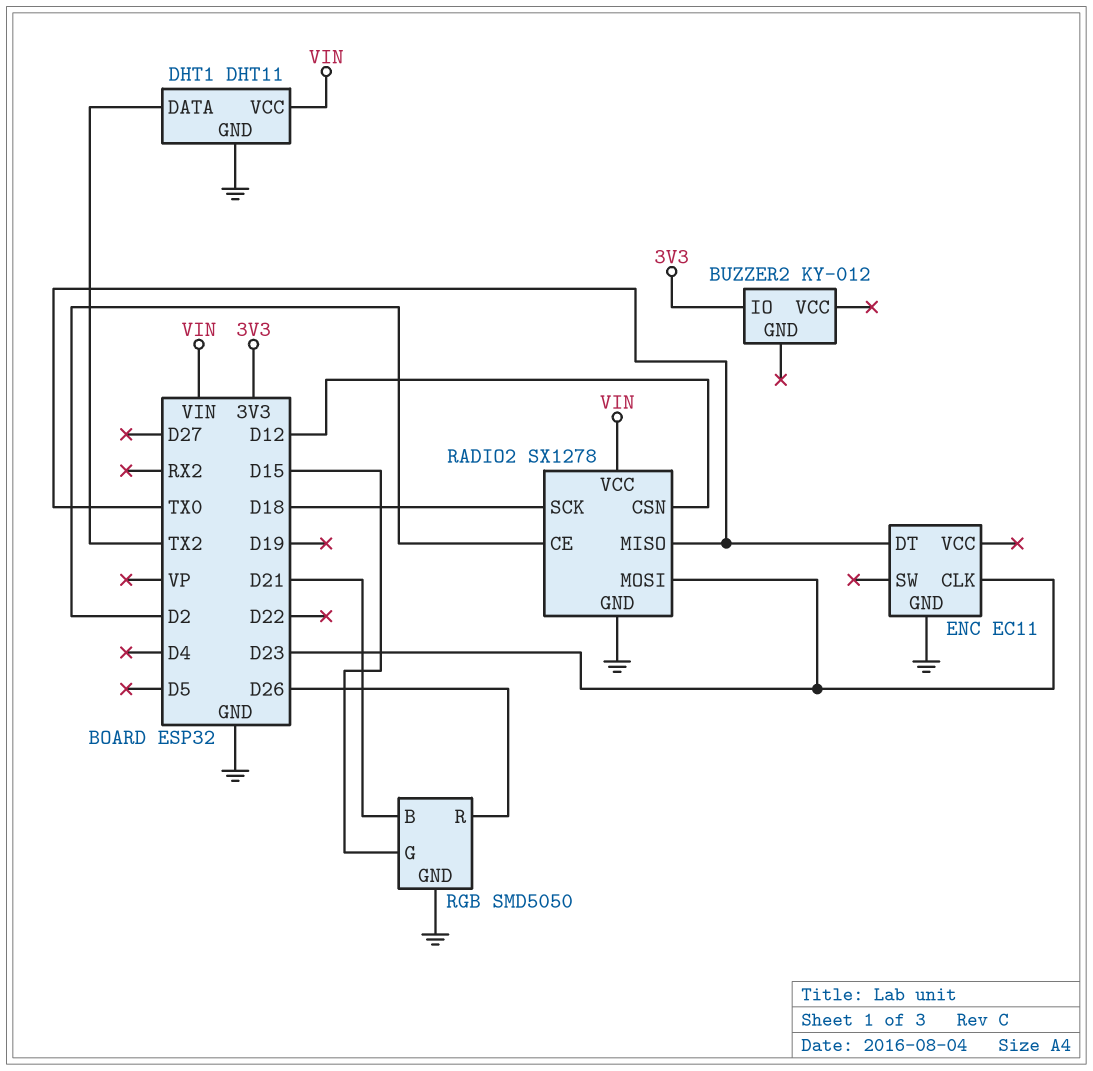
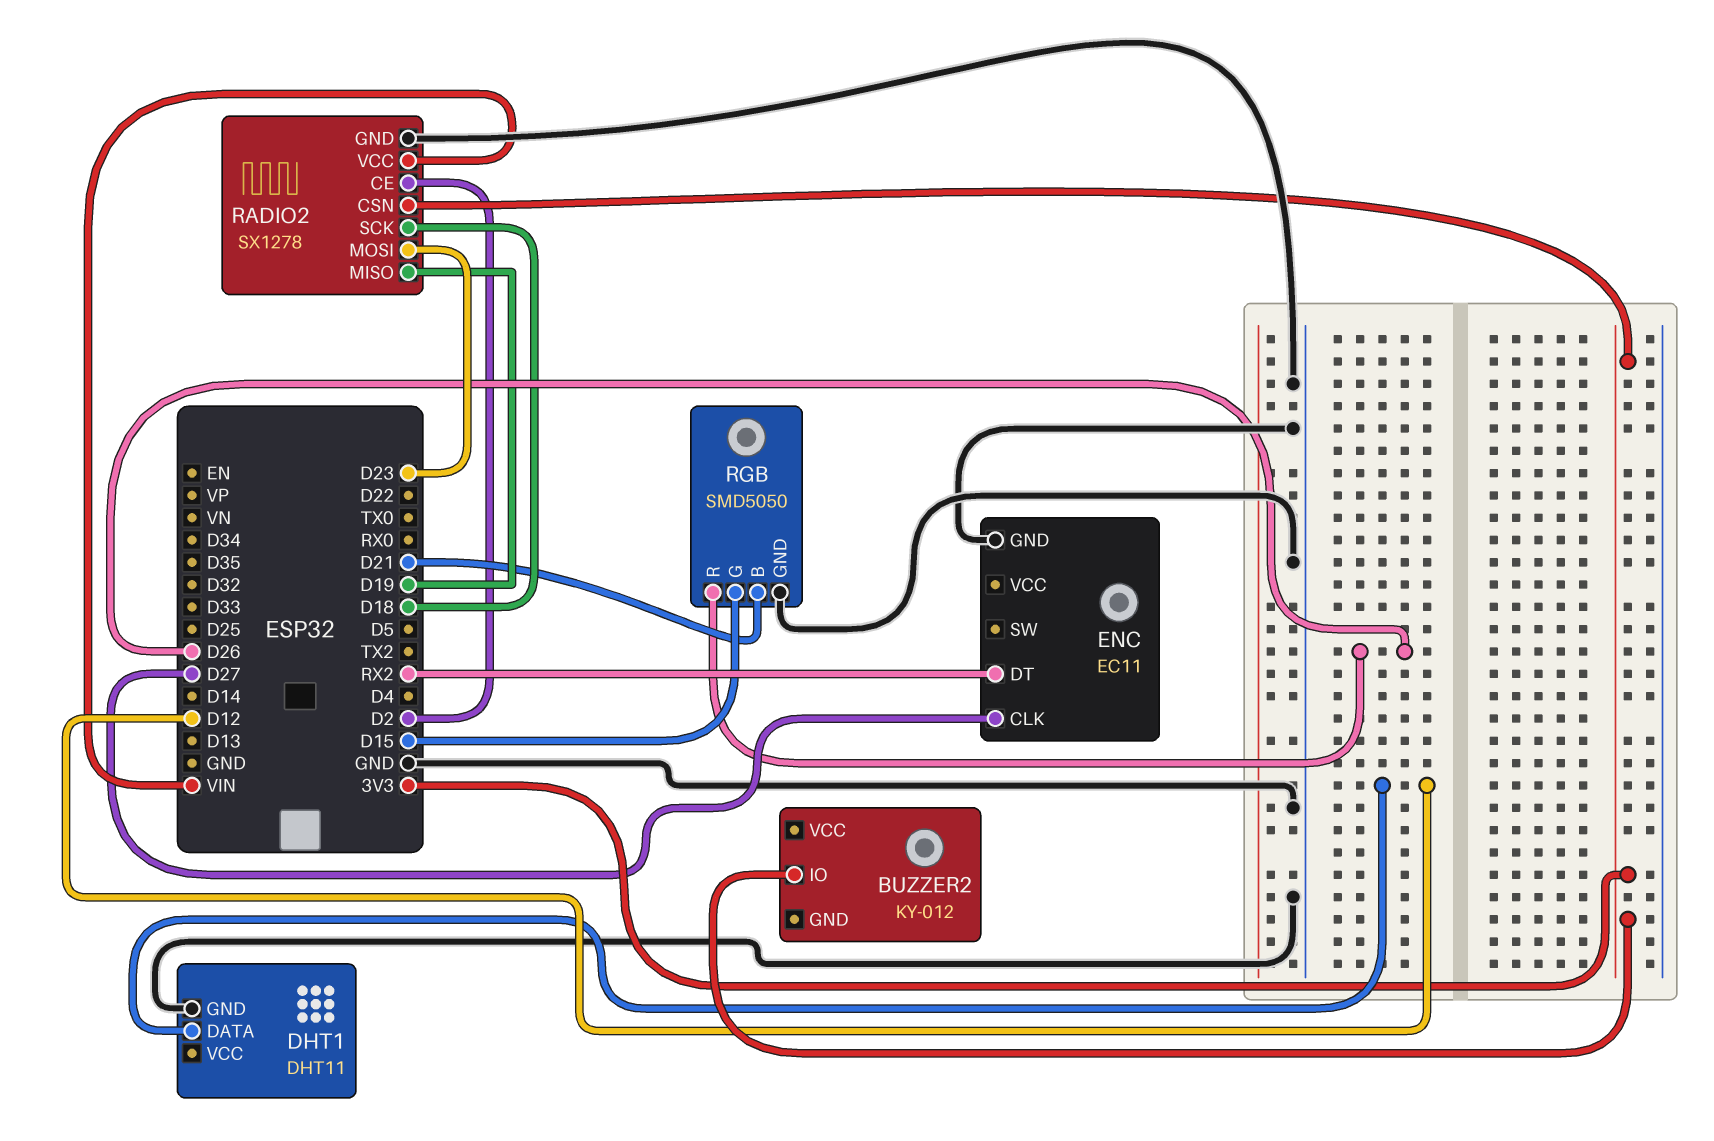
DHT1 pin DATA: TX2 -> D12
DHT1 pin VCC: VIN -> none
ENC pin CLK: D23 -> D27
ENC pin DT: TX0 -> RX2
RADIO2 pin CSN: D12 -> 3V3
RADIO2 pin MISO: TX0 -> D19

